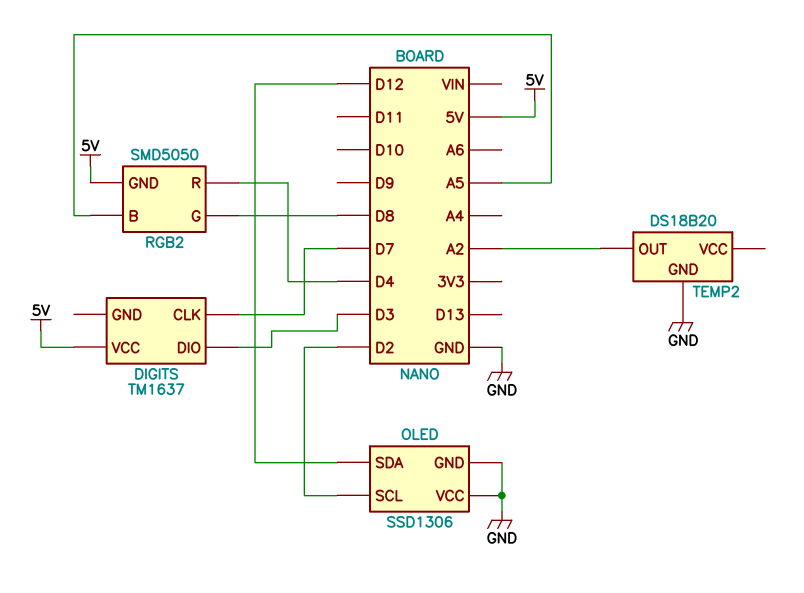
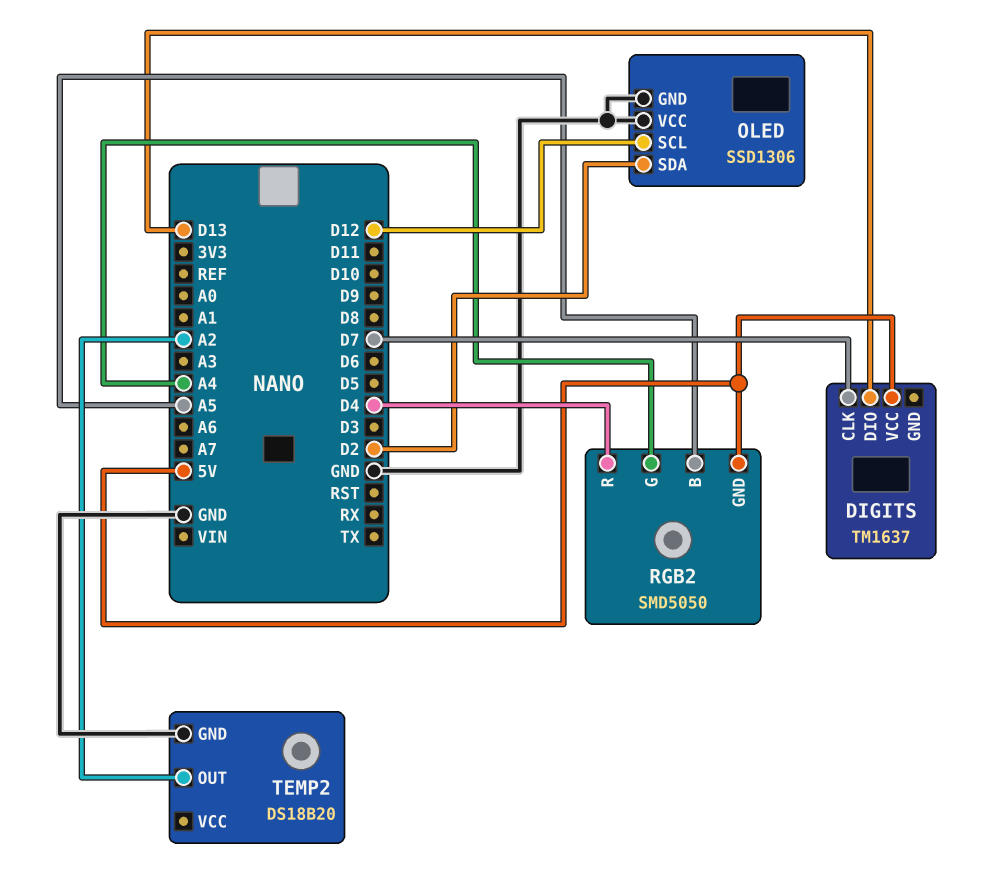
DIGITS pin DIO: D3 -> D13
OLED pin SCL: D2 -> D12
OLED pin SDA: D12 -> D2
RGB2 pin G: D8 -> A4

